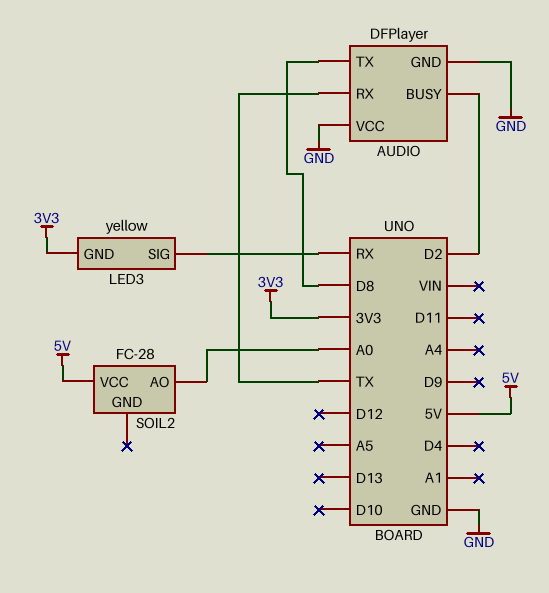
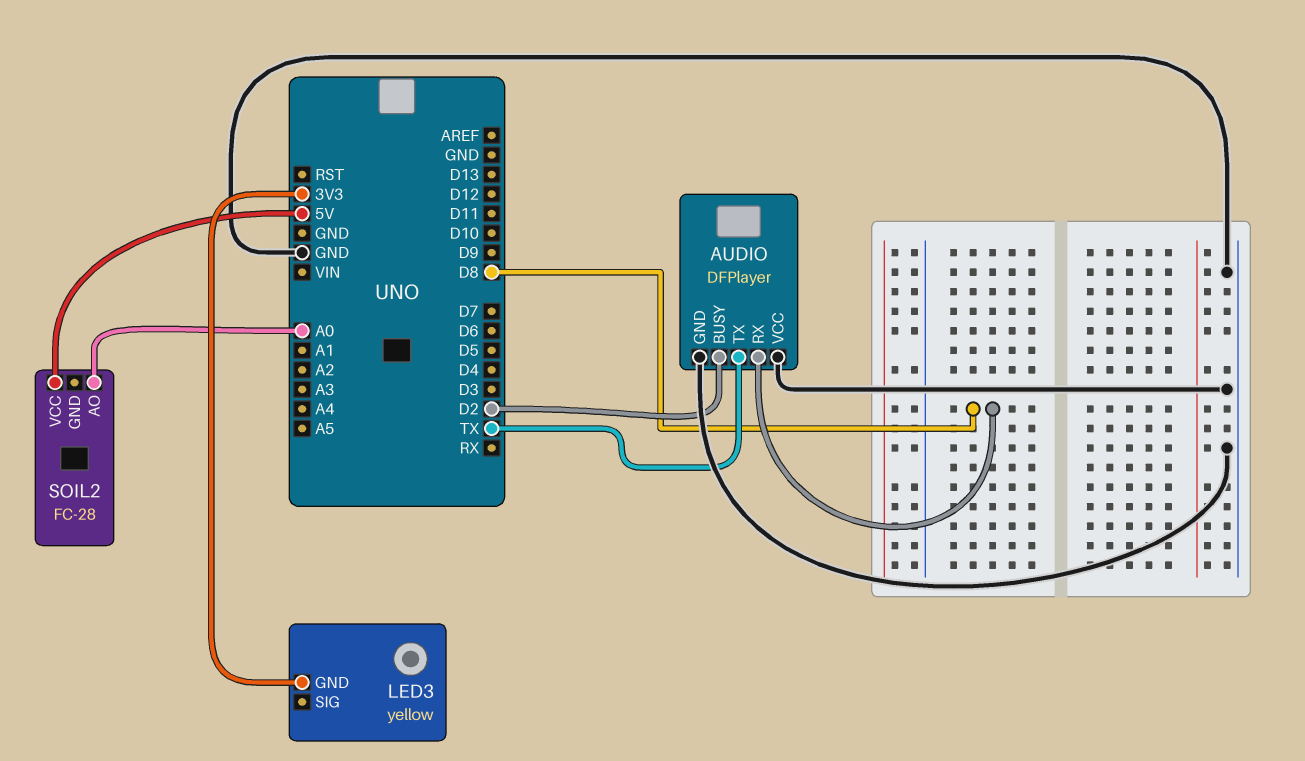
AUDIO pin RX: TX -> D8
AUDIO pin TX: D8 -> TX
LED3 pin SIG: RX -> none

